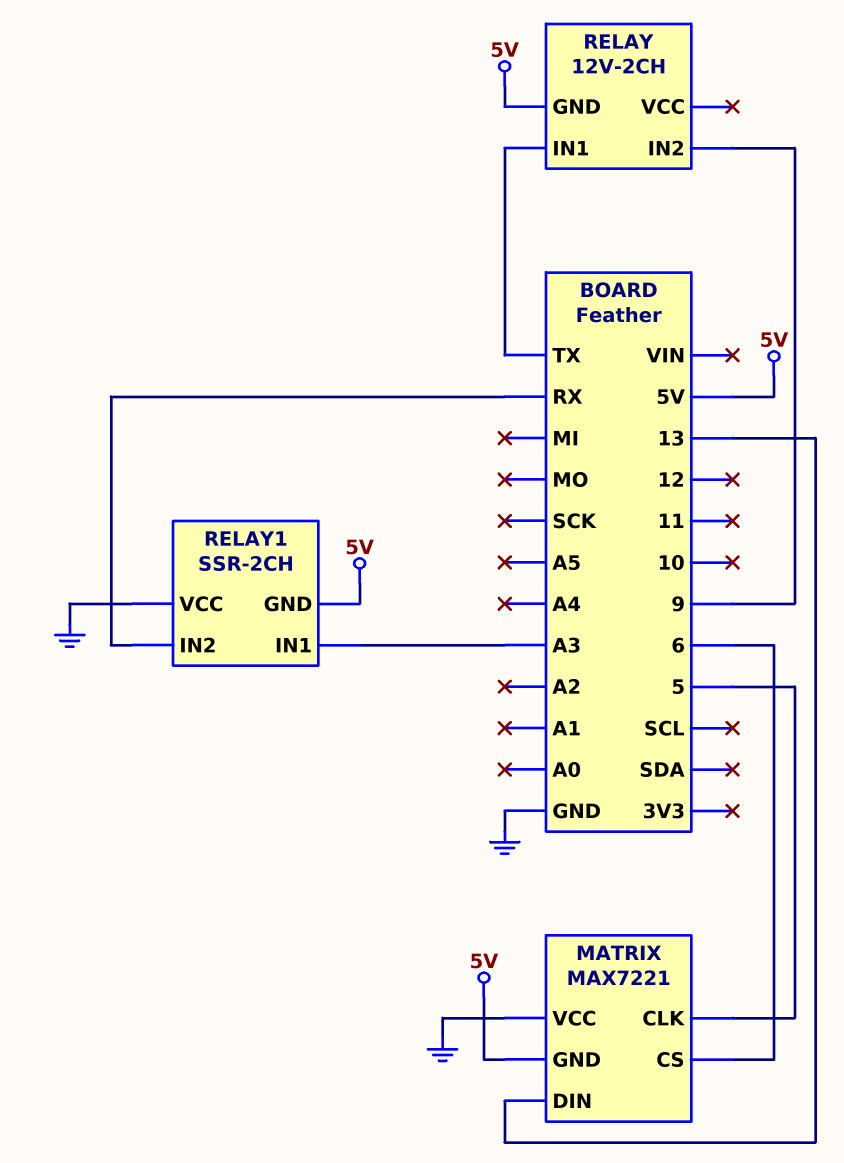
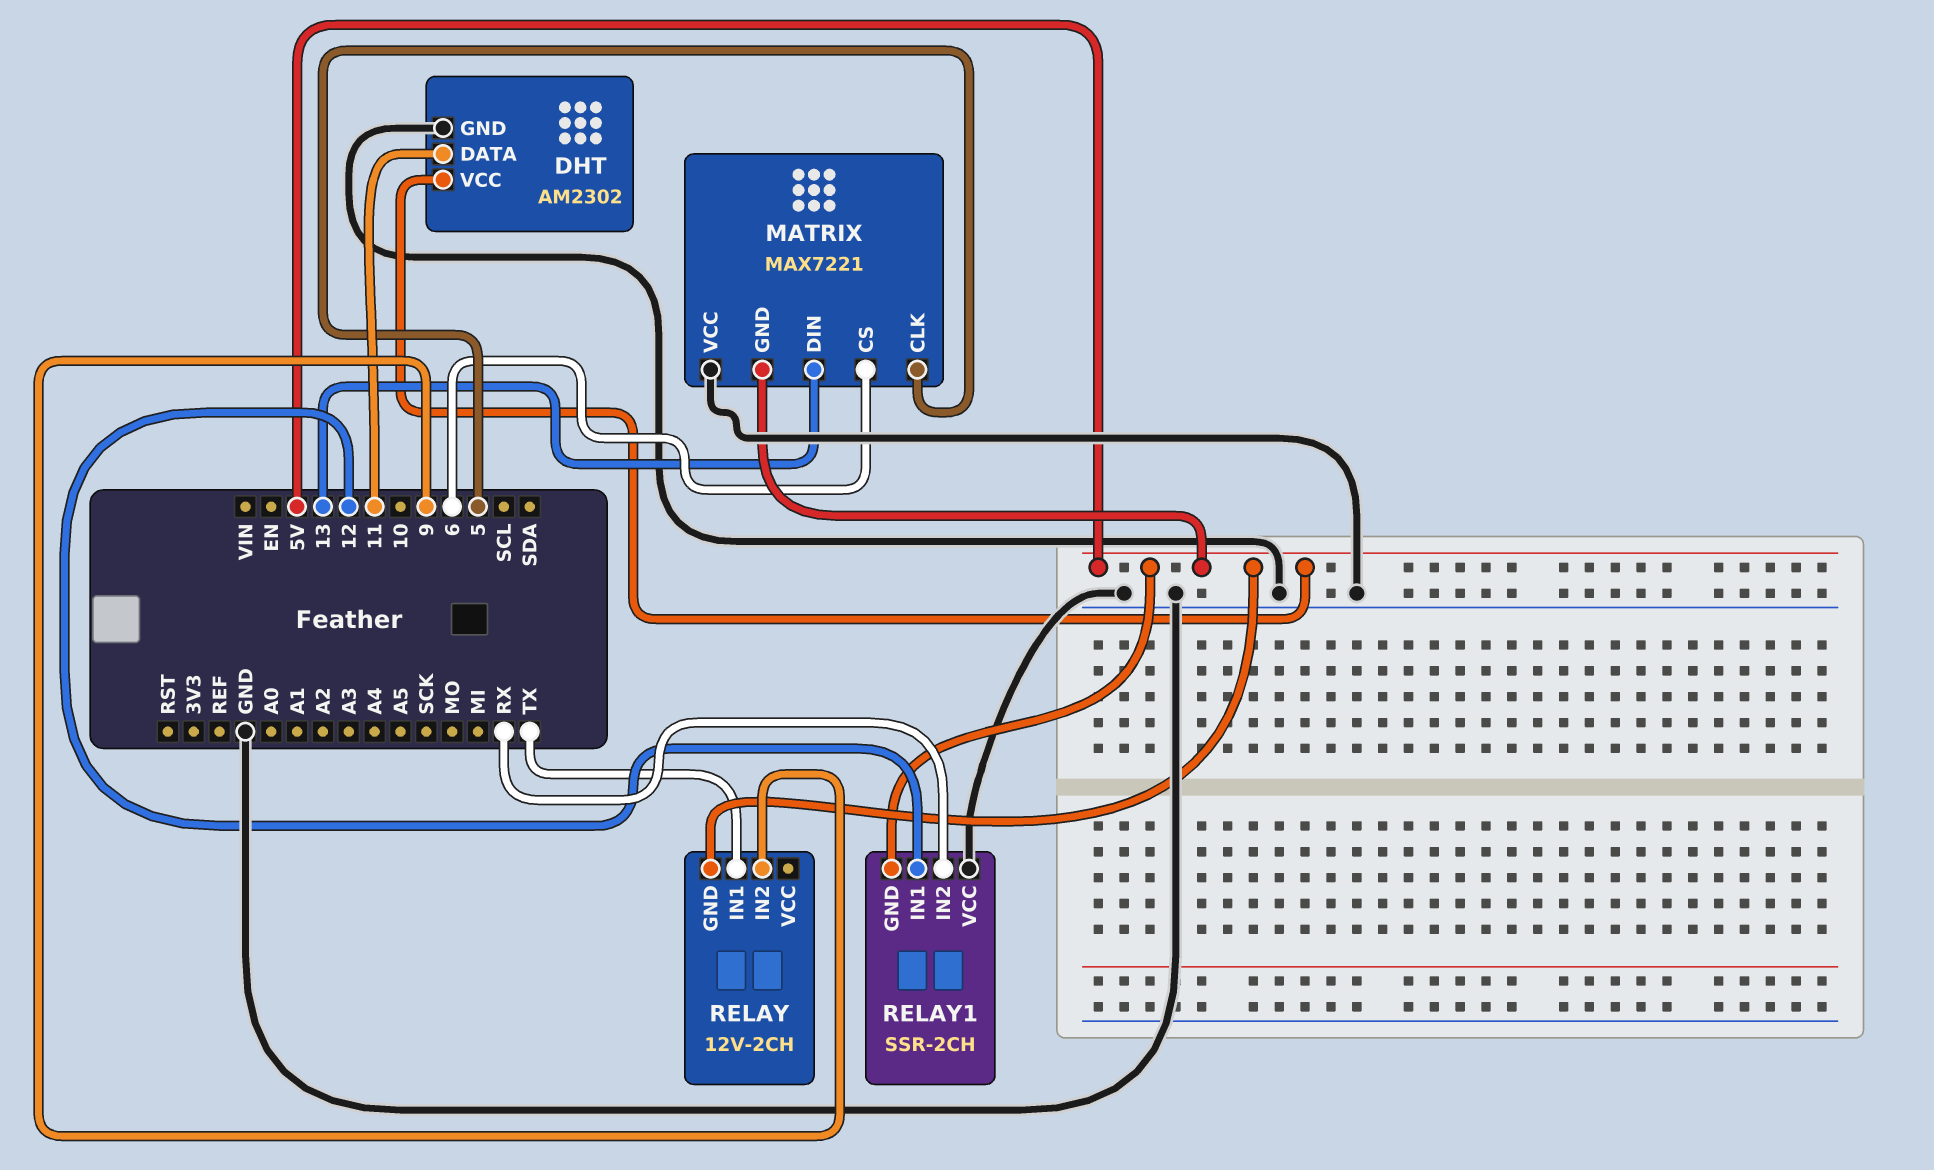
DHT: none -> AM2302
DHT pin DATA: none -> 11
DHT pin GND: none -> GND
DHT pin VCC: none -> 5V
RELAY1 pin IN1: A3 -> 12

